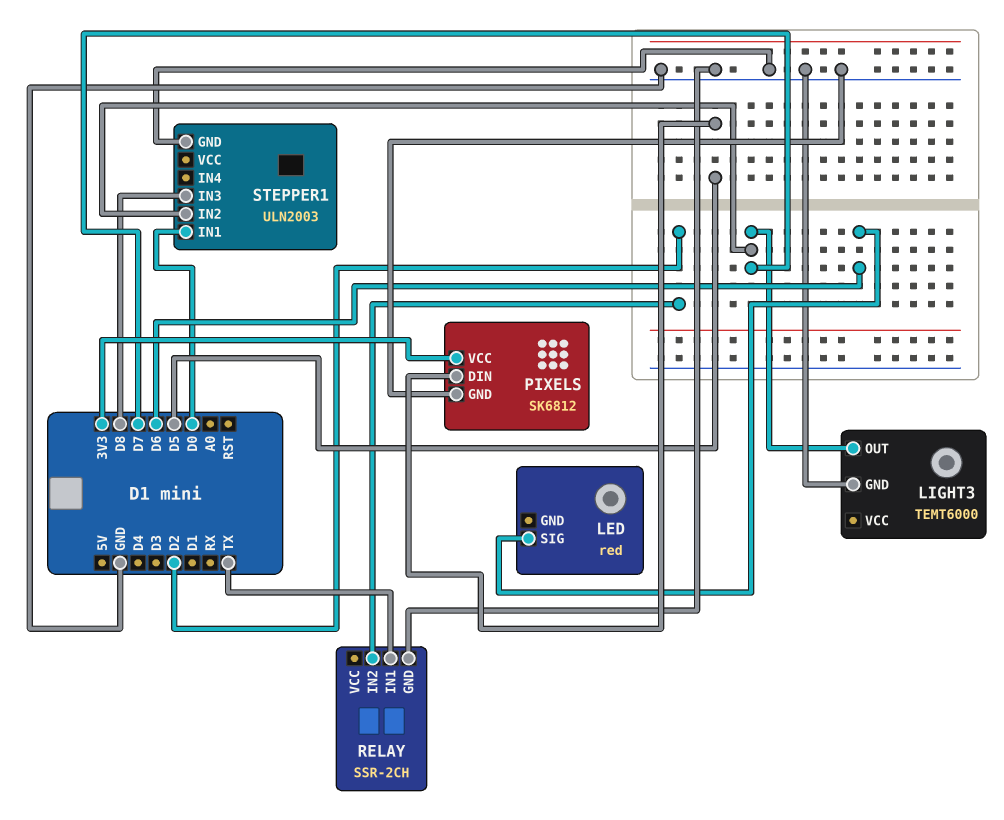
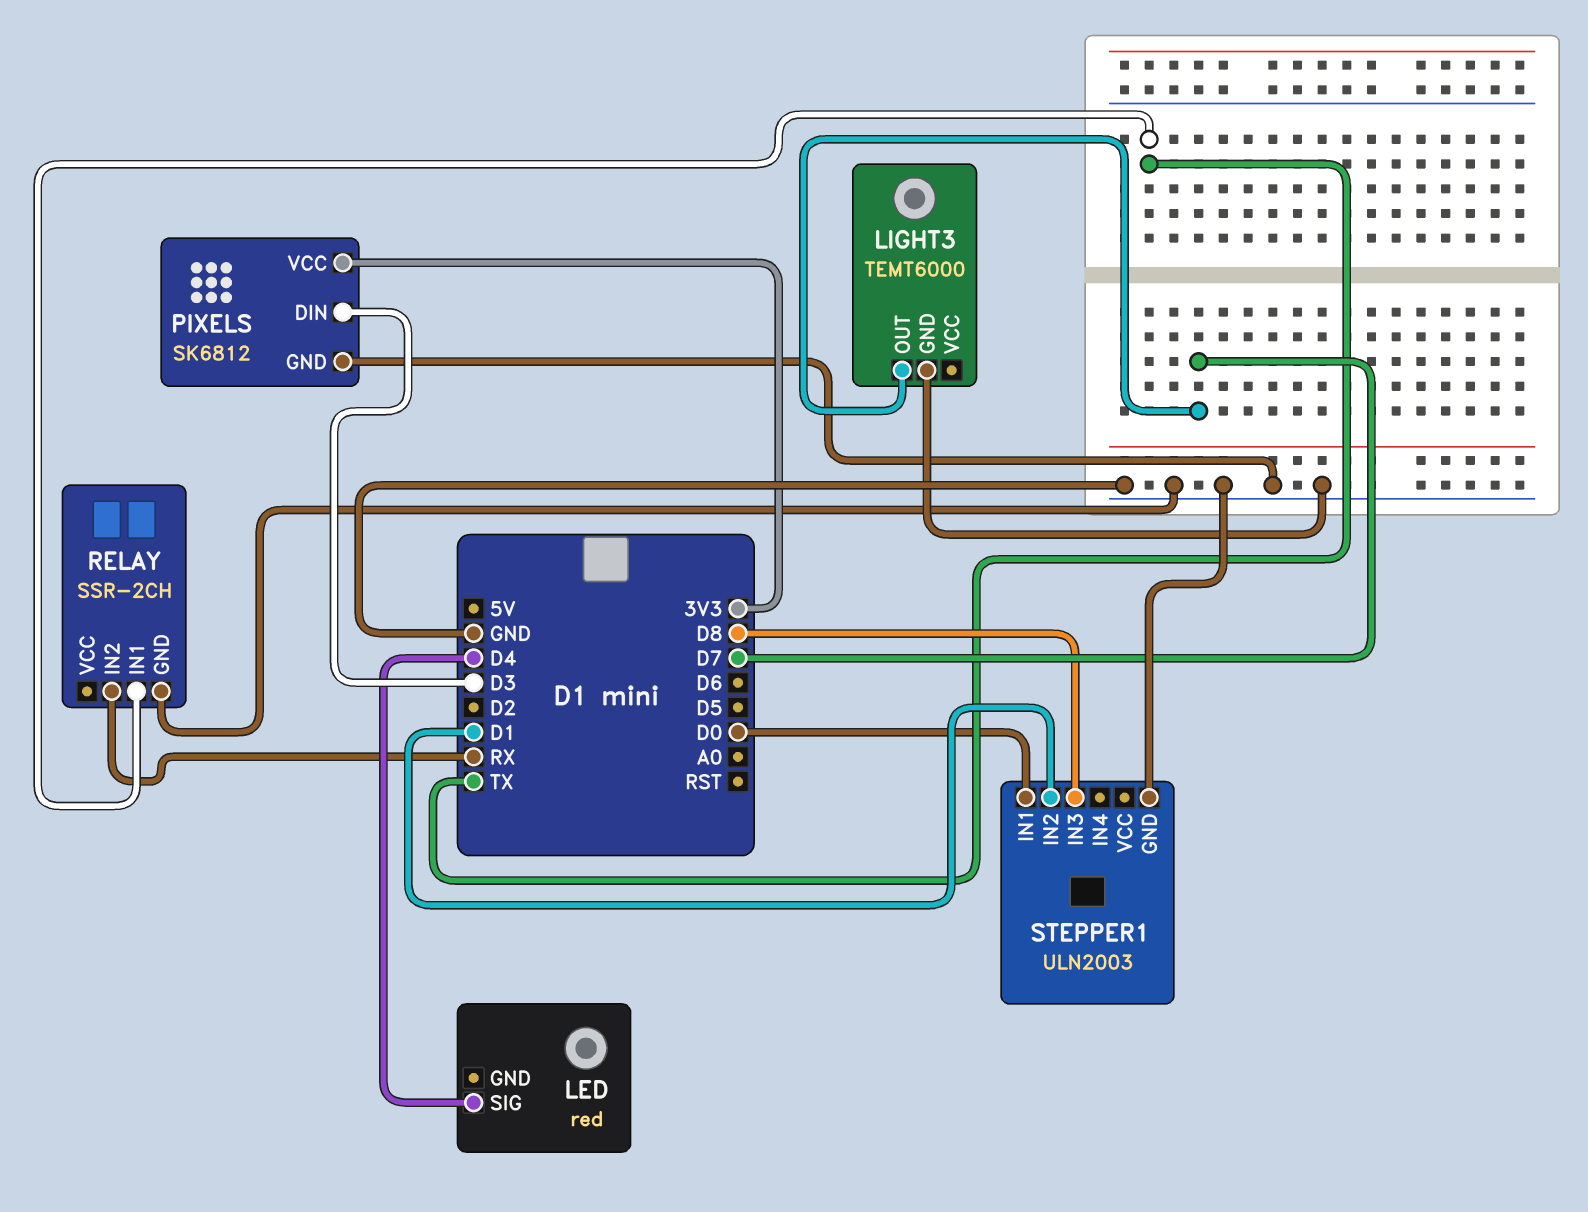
LED pin SIG: D6 -> D4
PIXELS pin DIN: D5 -> D3
RELAY pin IN2: D2 -> RX
STEPPER1 pin IN2: D7 -> D1

